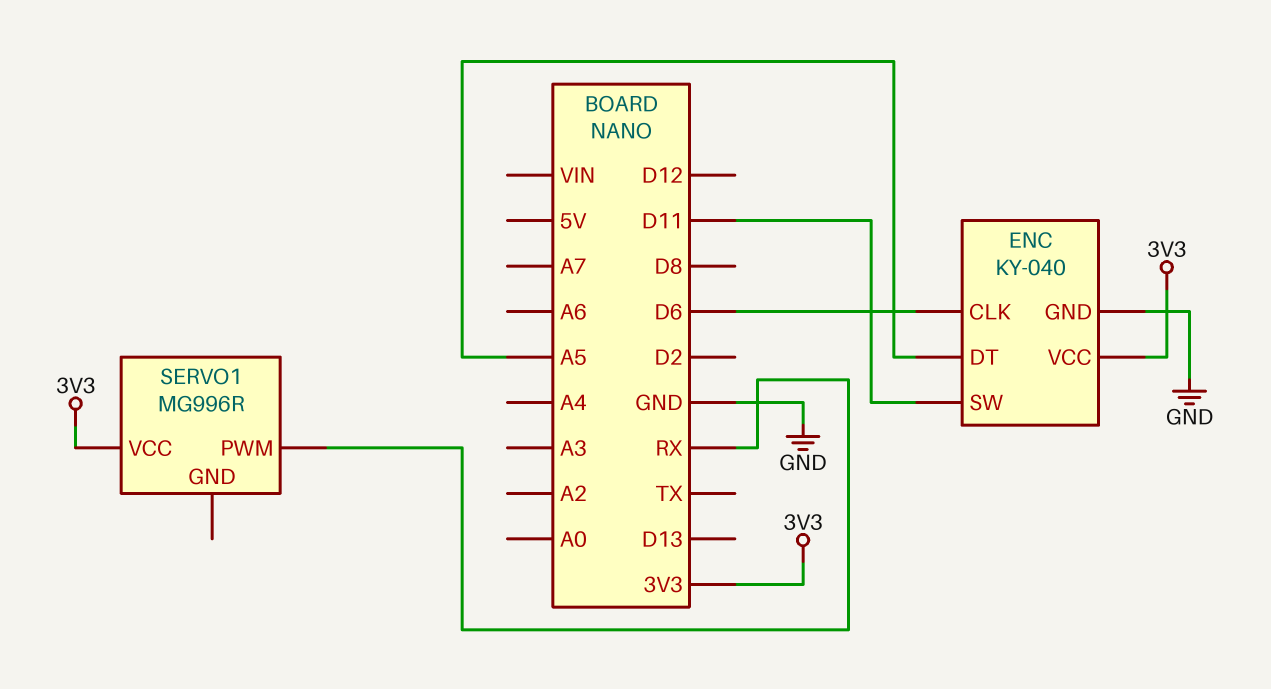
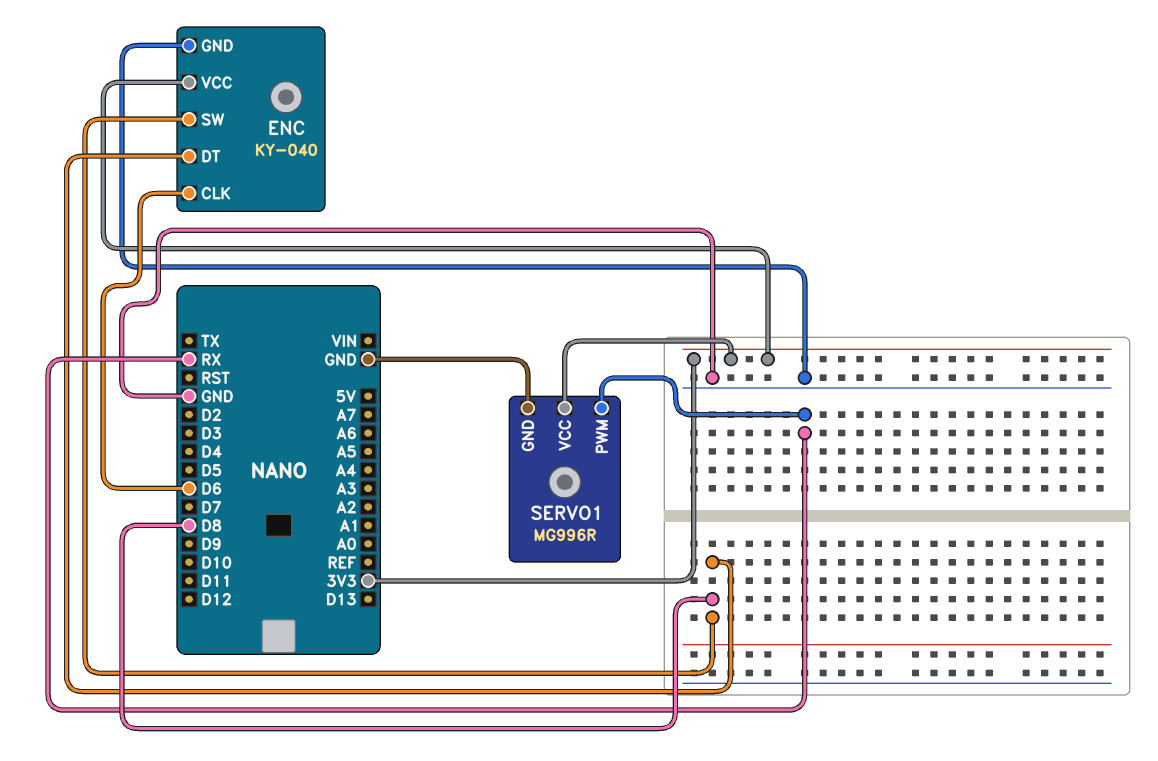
ENC pin DT: A5 -> D8
ENC pin SW: D11 -> D8
SERVO1 pin GND: none -> GND

